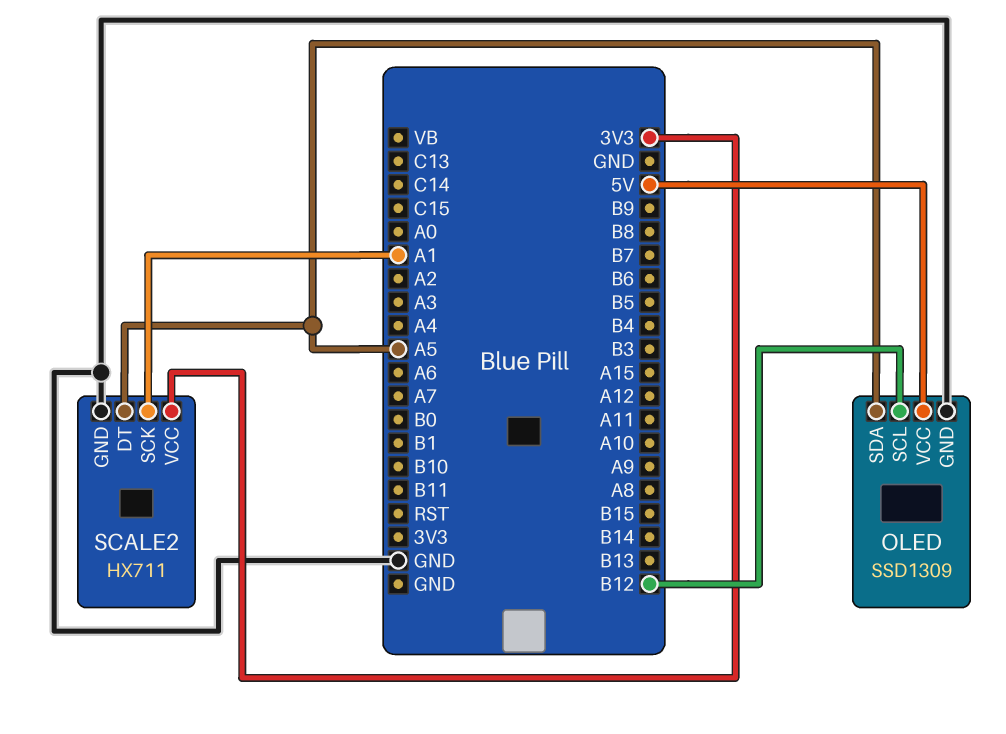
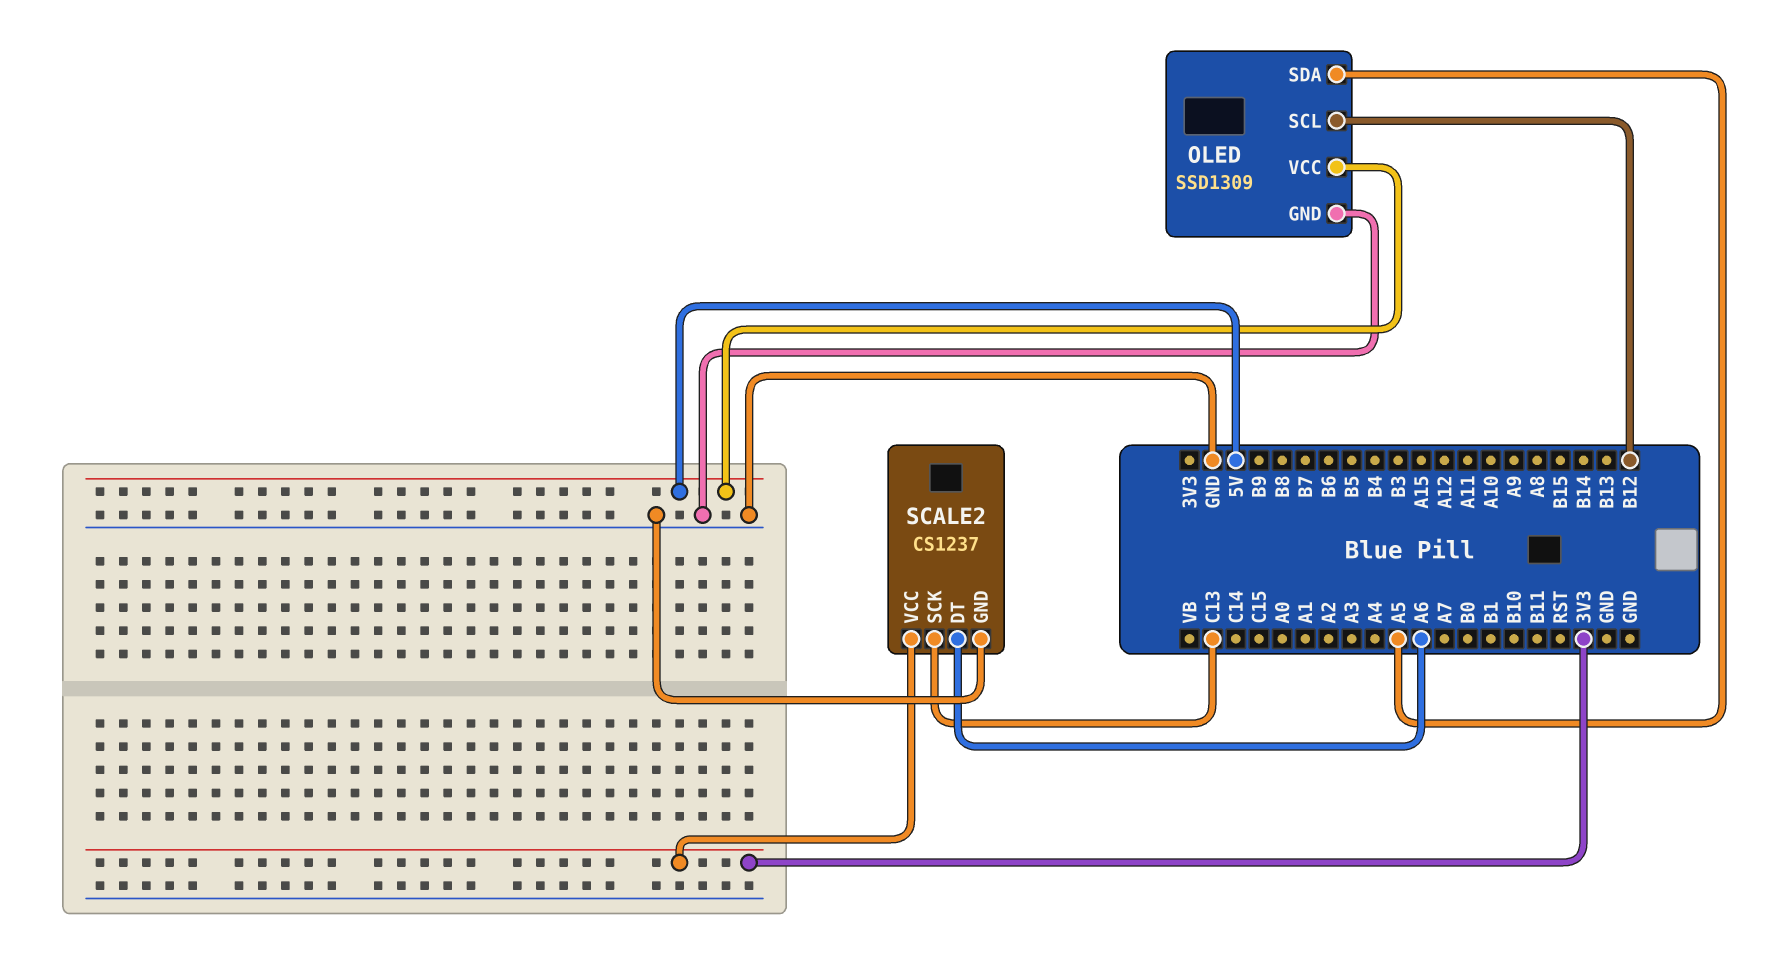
SCALE2: HX711 -> CS1237
SCALE2 pin DT: A5 -> A6
SCALE2 pin SCK: A1 -> C13

